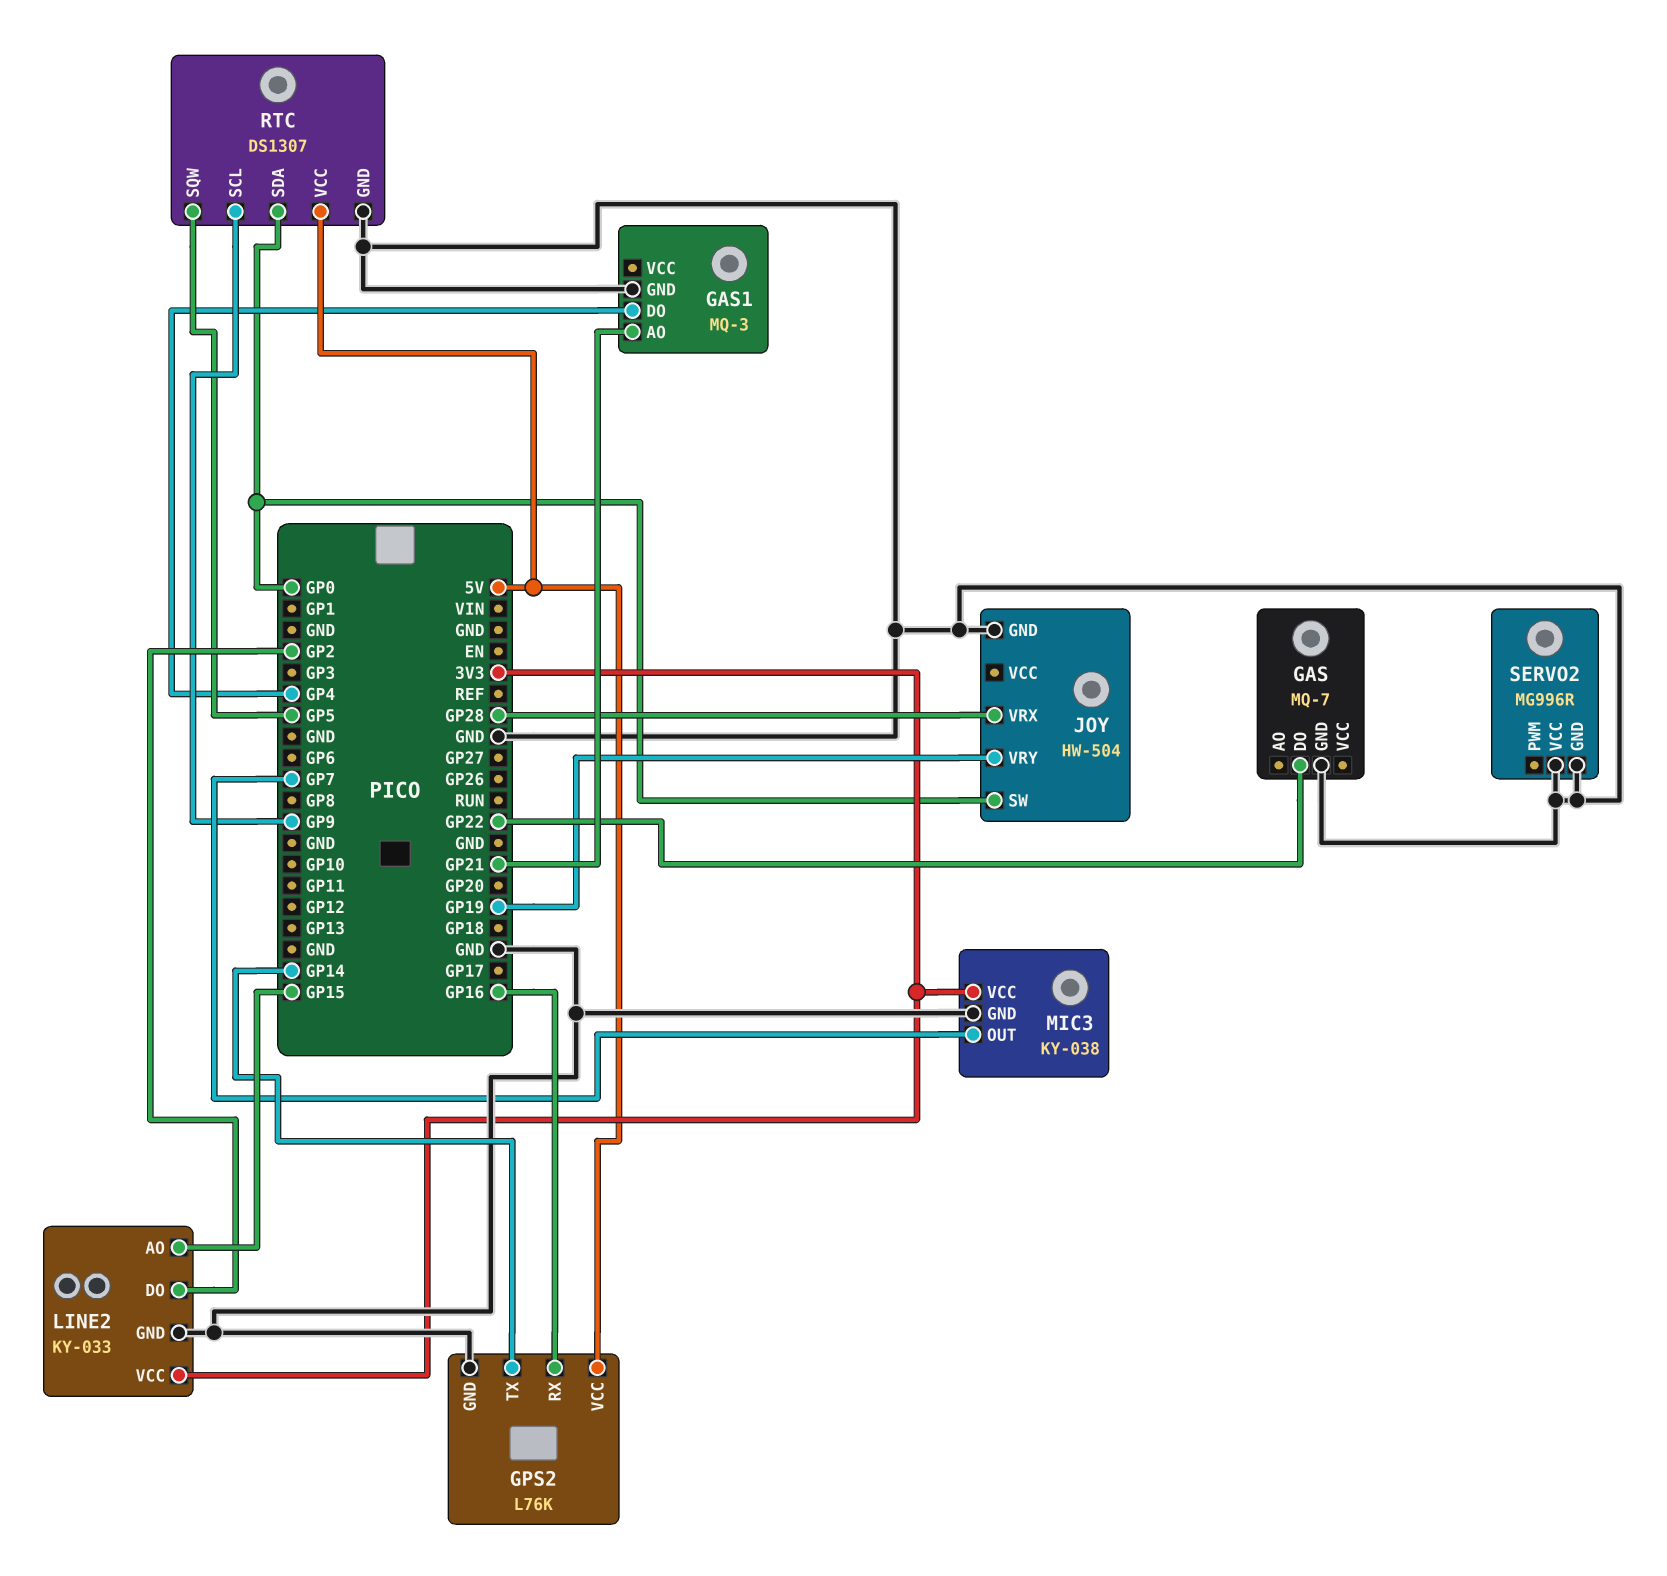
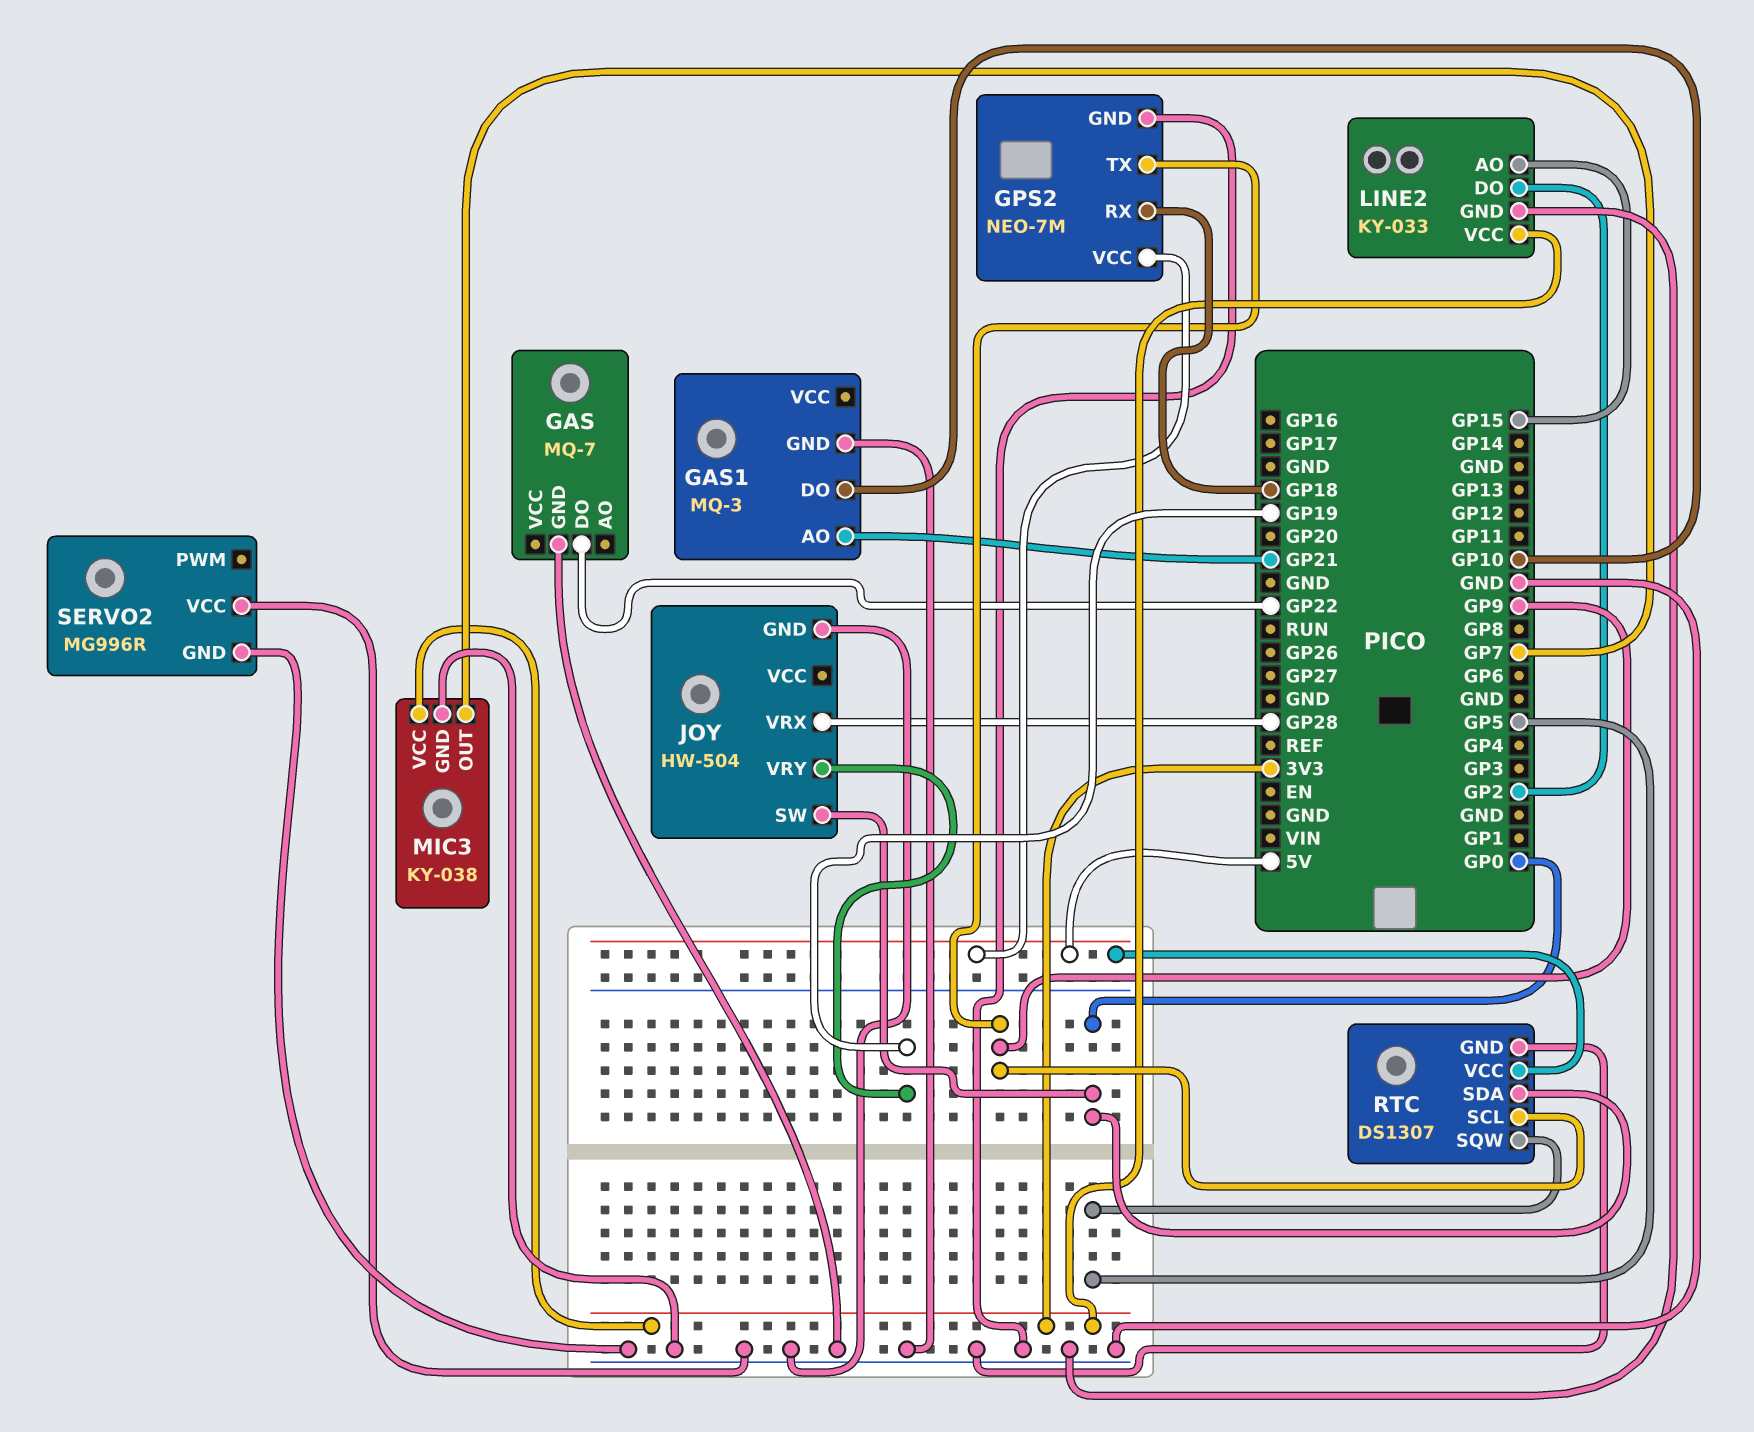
GAS1 pin DO: GP4 -> GP10
GPS2: L76K -> NEO-7M
GPS2 pin RX: GP16 -> GP18
GPS2 pin TX: GP14 -> GP9

